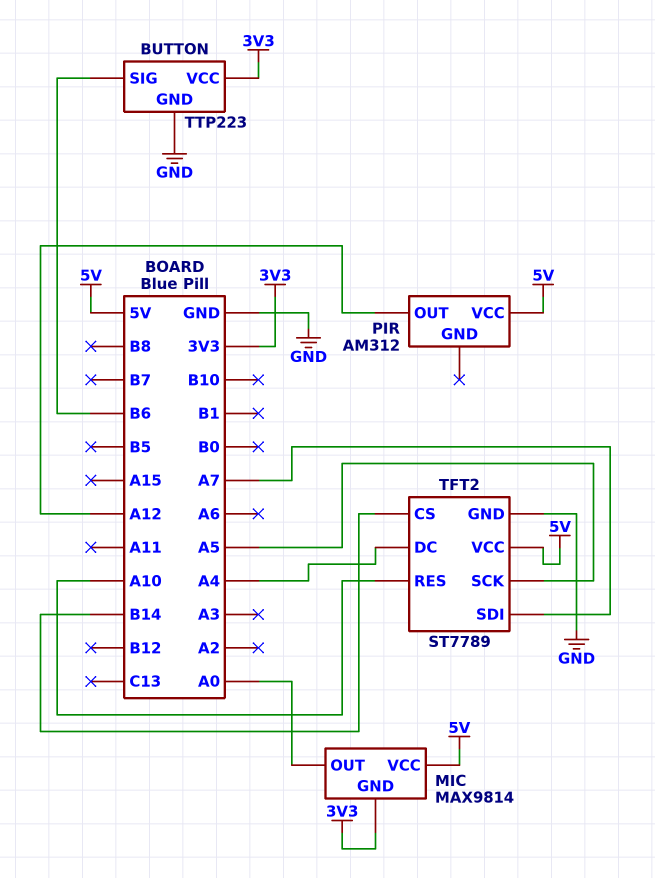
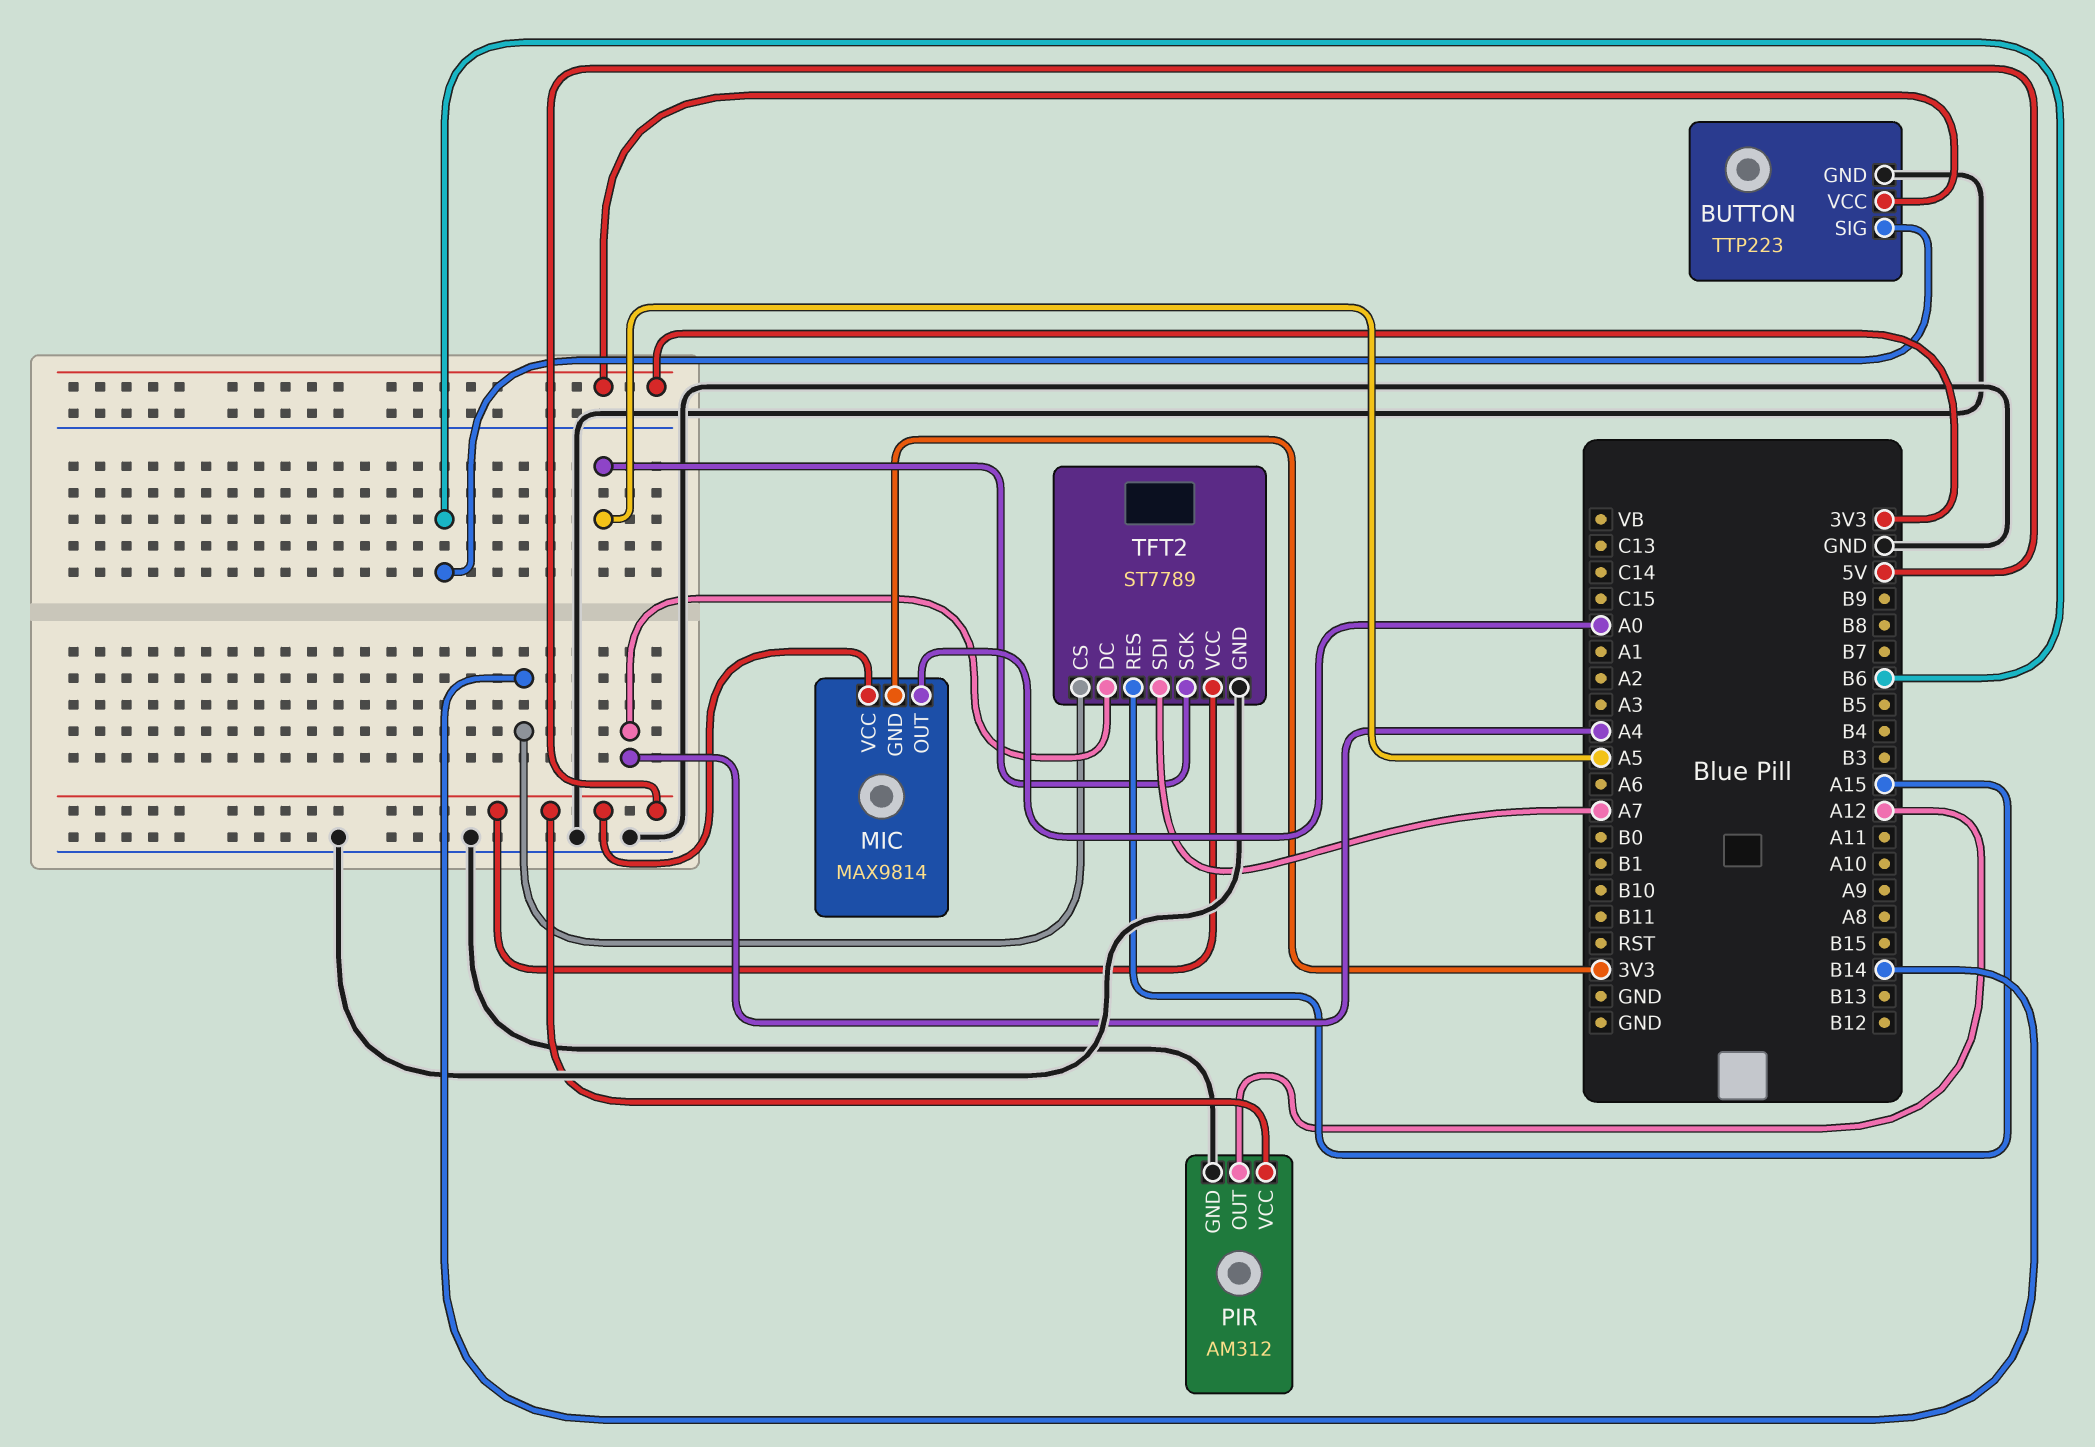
PIR pin GND: none -> GND
TFT2 pin RES: A10 -> A15

